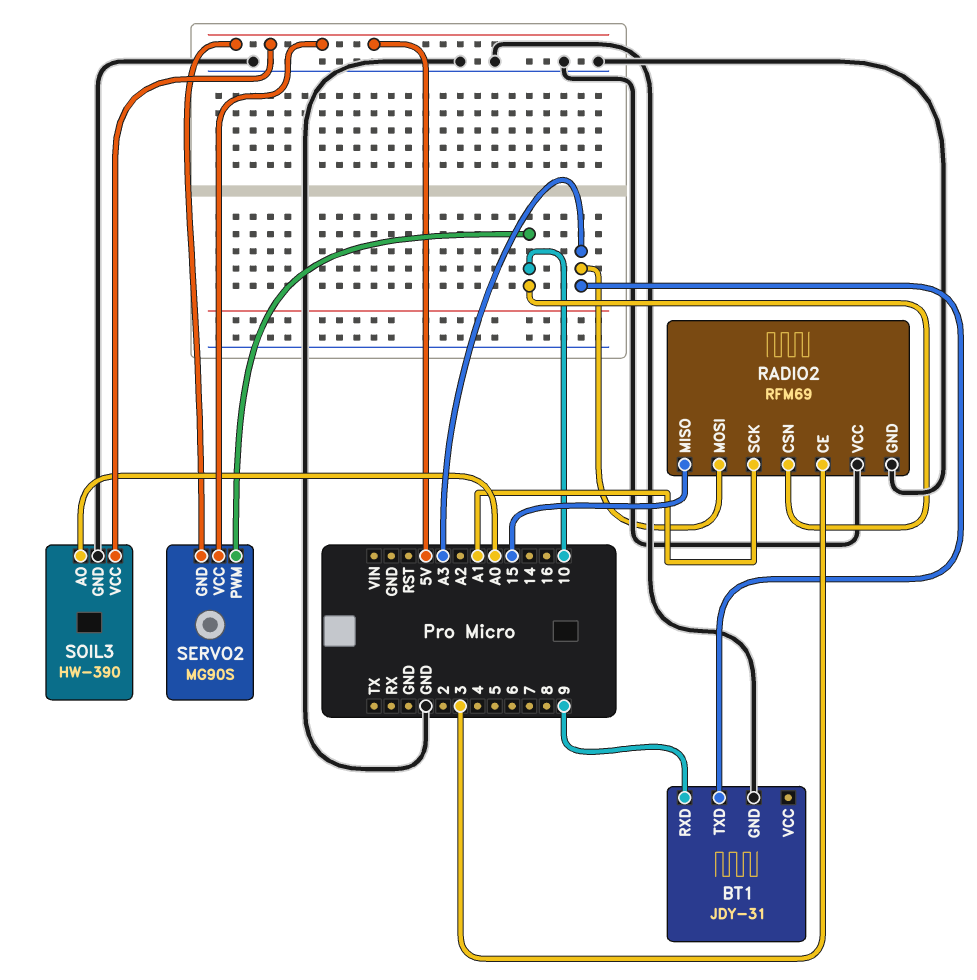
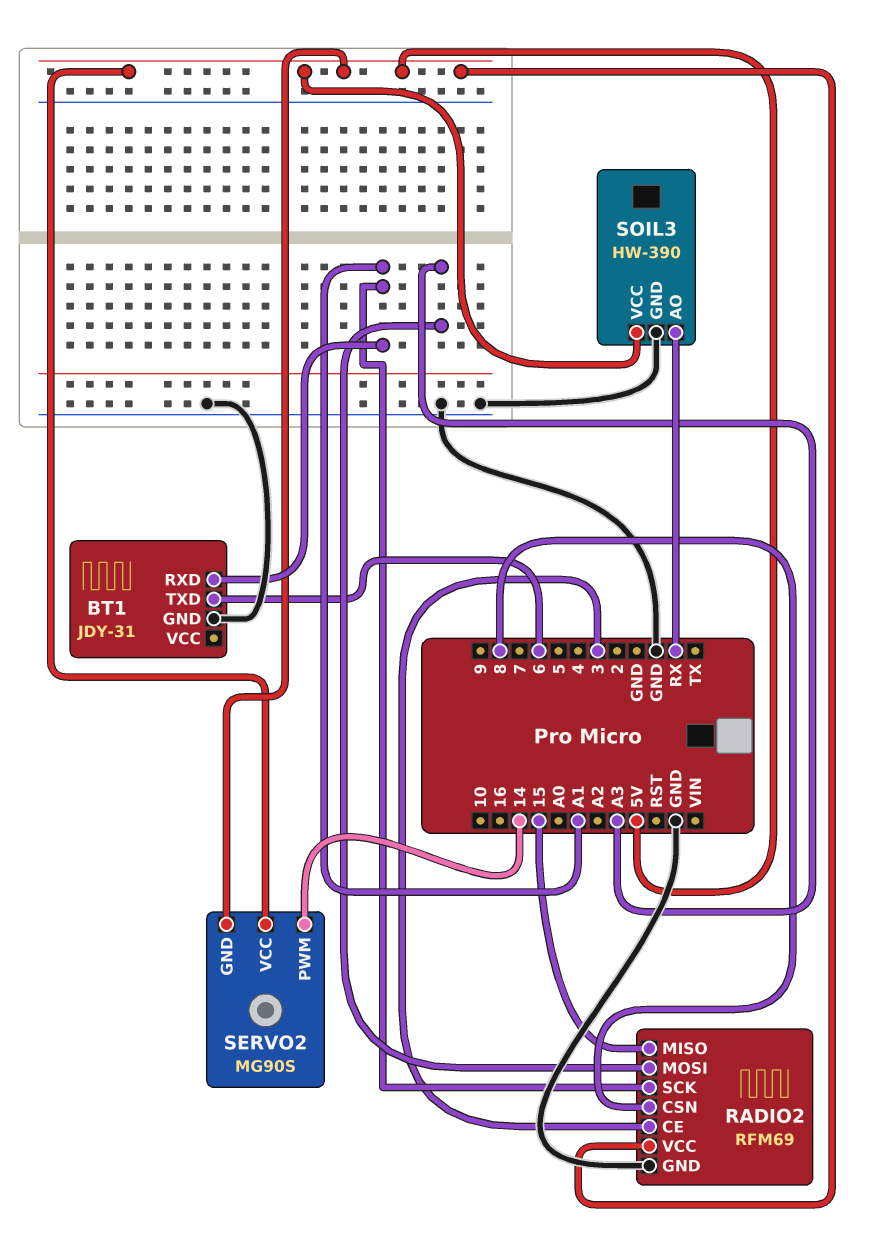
BT1 pin RXD: 9 -> A1
BT1 pin TXD: A3 -> 6
RADIO2 pin CSN: 10 -> 8
RADIO2 pin VCC: GND -> 5V
SERVO2 pin PWM: 10 -> 14
SOIL3 pin AO: A0 -> RX

